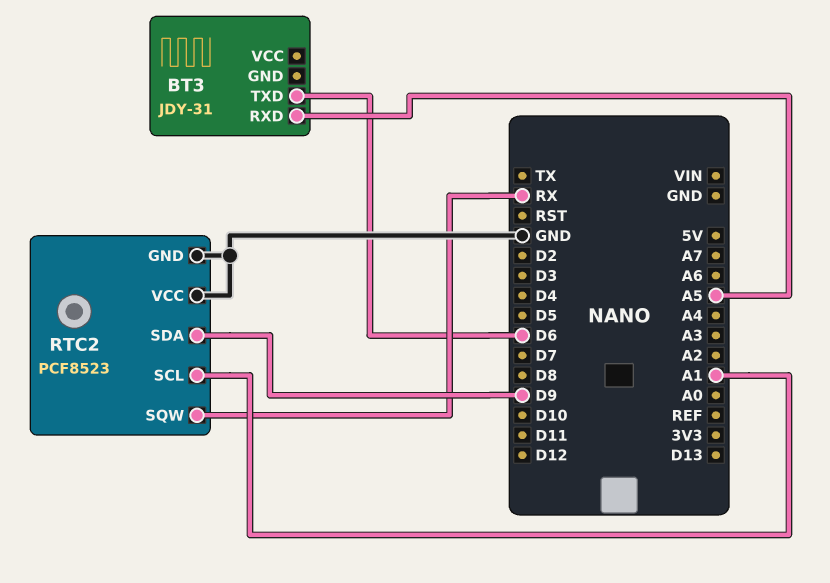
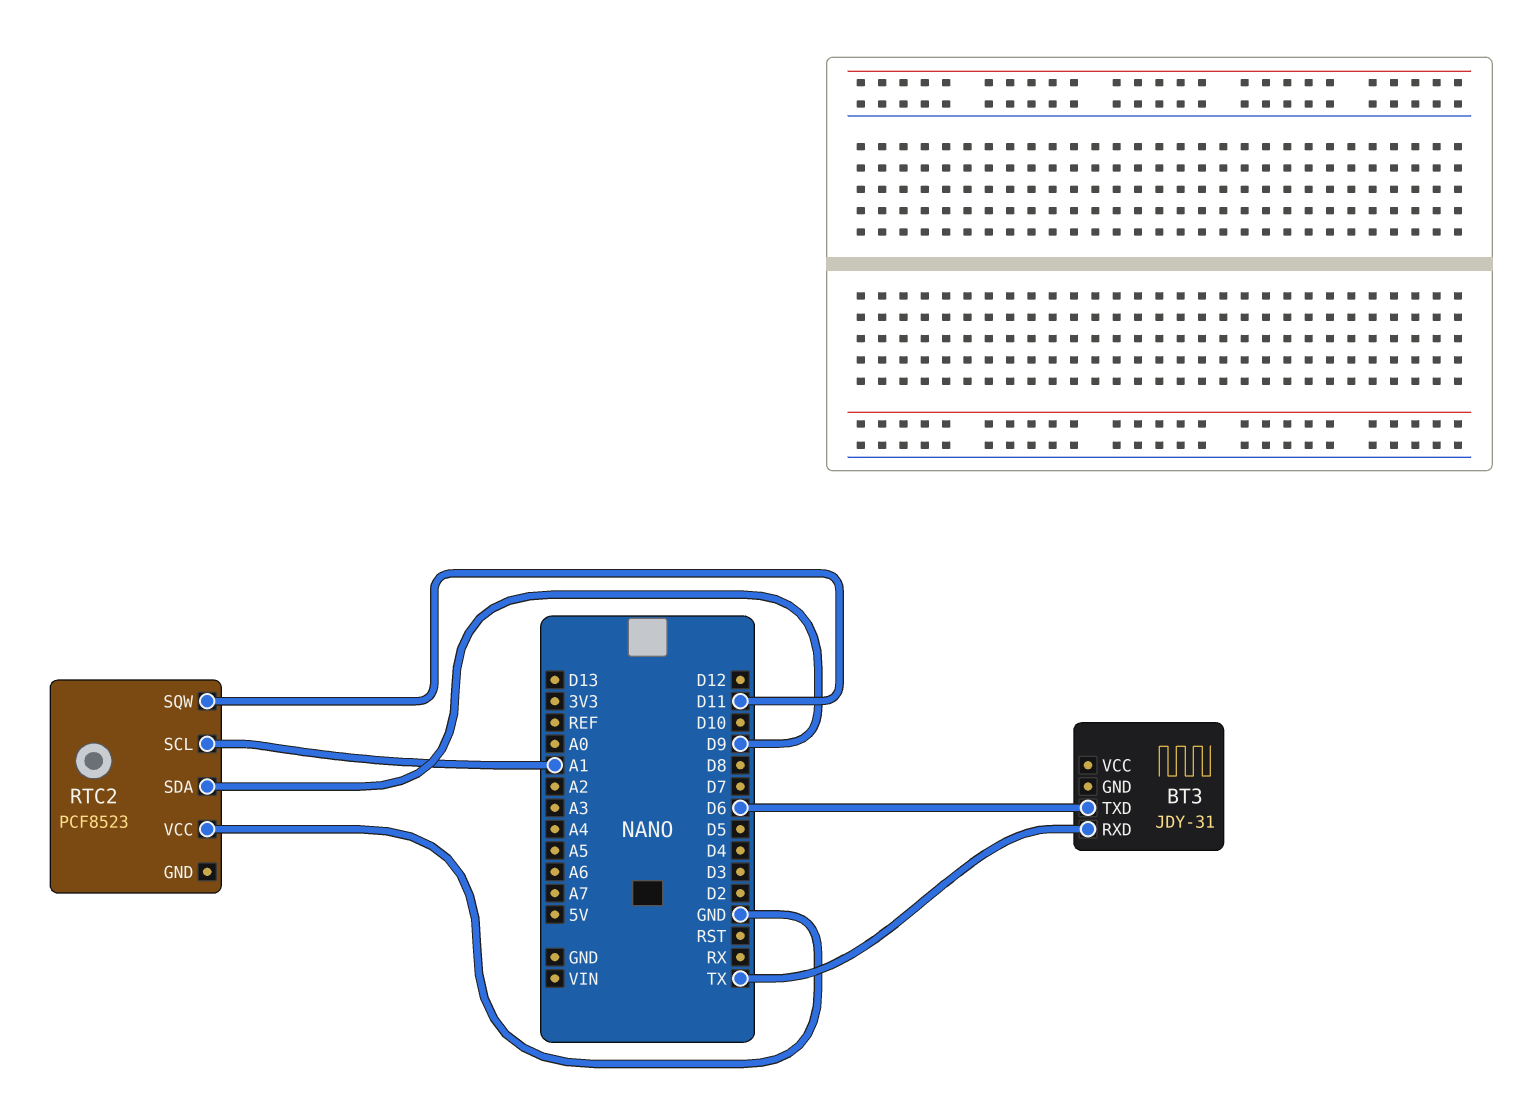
BT3 pin RXD: A5 -> TX
RTC2 pin GND: GND -> none
RTC2 pin SQW: RX -> D11

